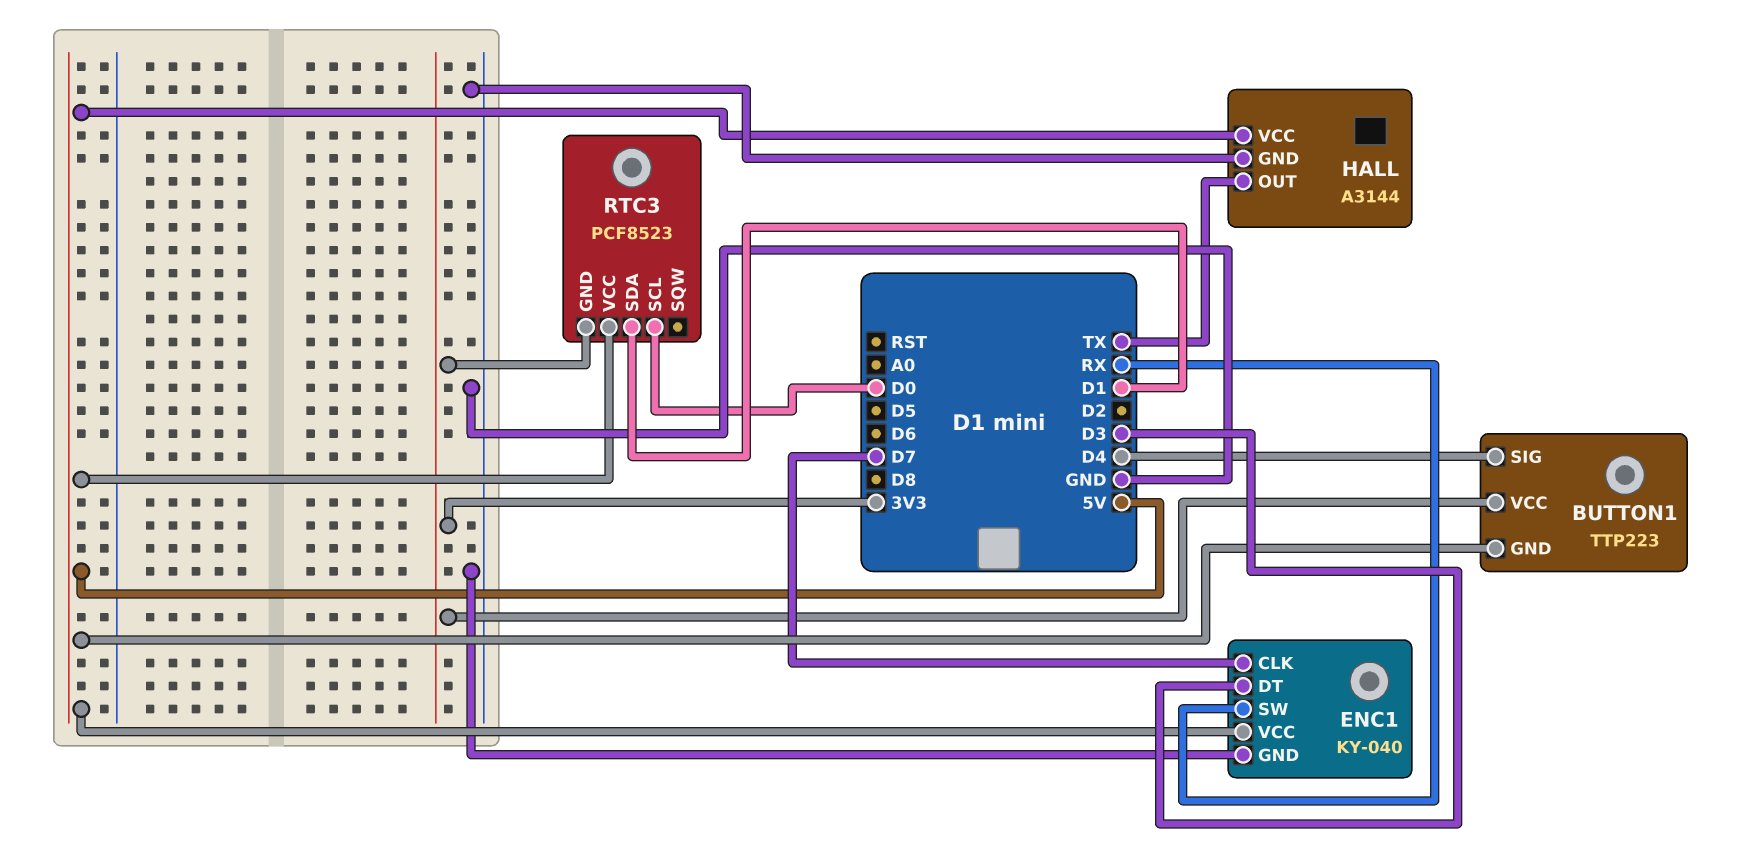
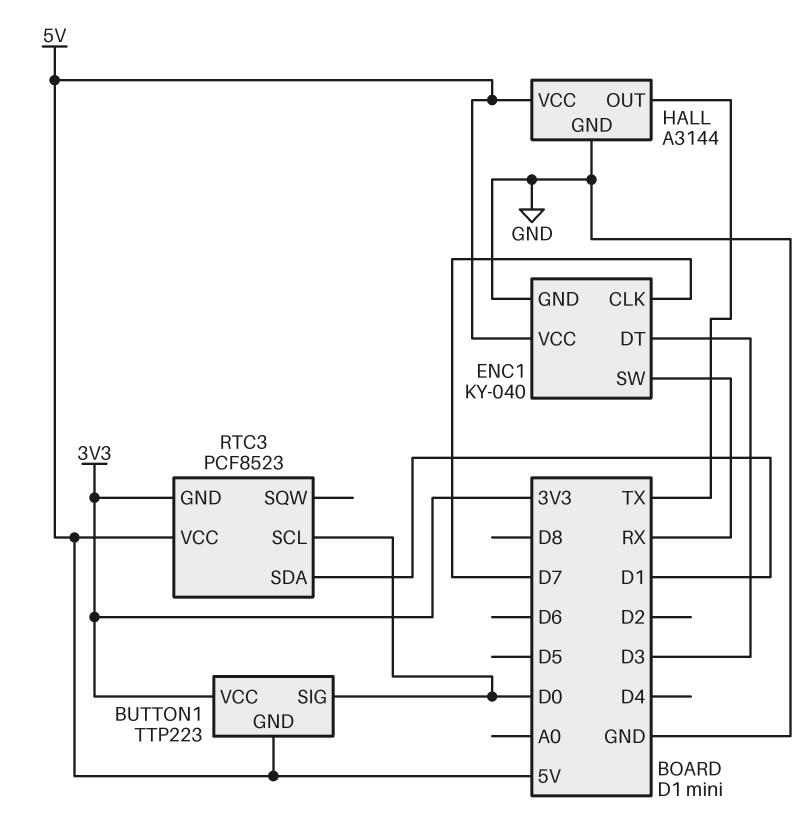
BUTTON1 pin SIG: D4 -> D0

